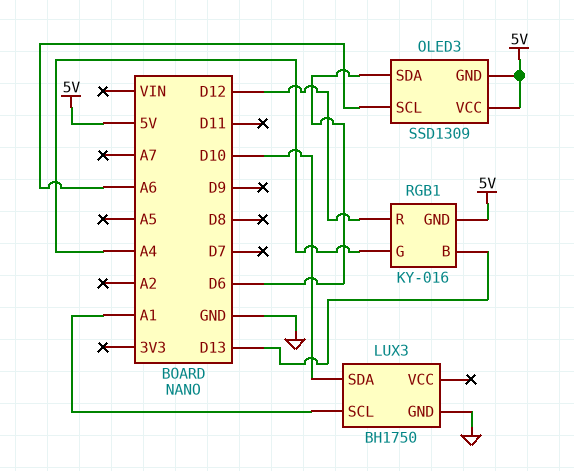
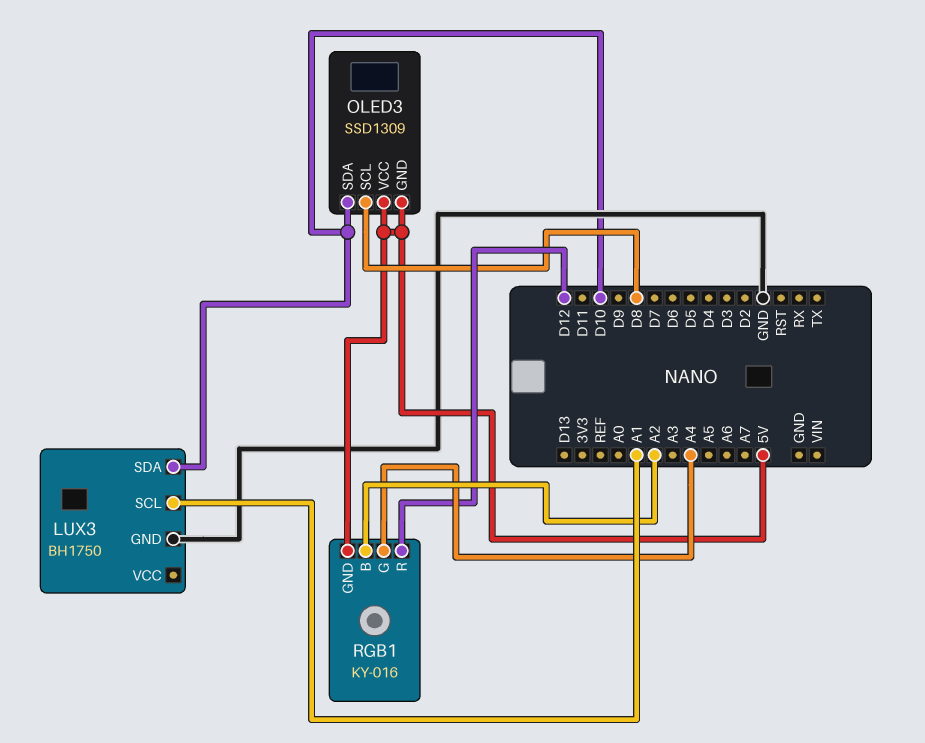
OLED3 pin SCL: A6 -> D8
OLED3 pin SDA: D6 -> D10
RGB1 pin B: D13 -> A2

